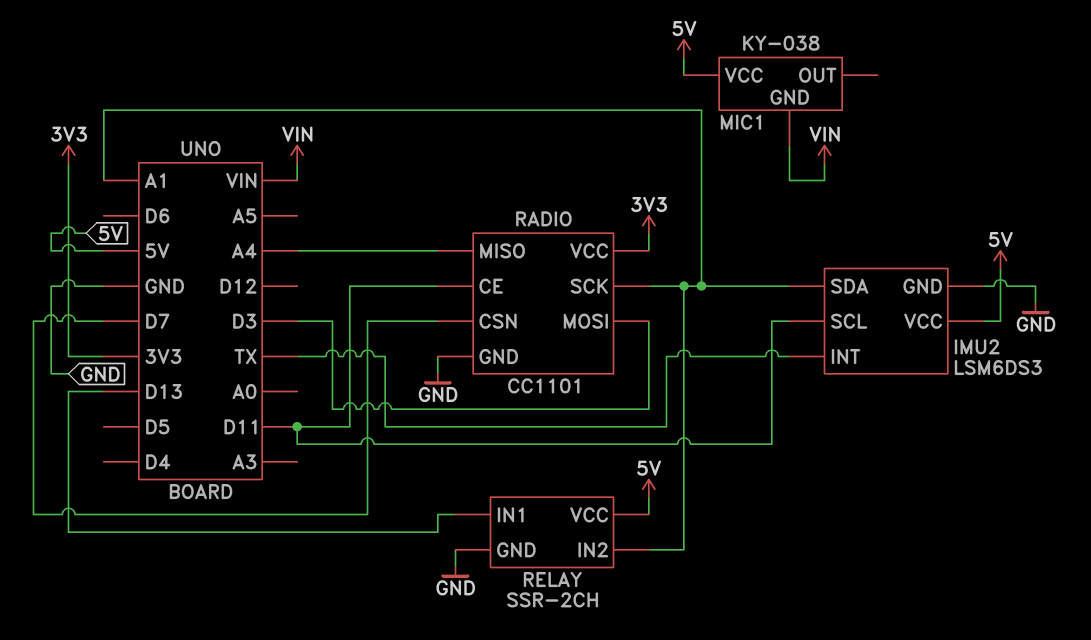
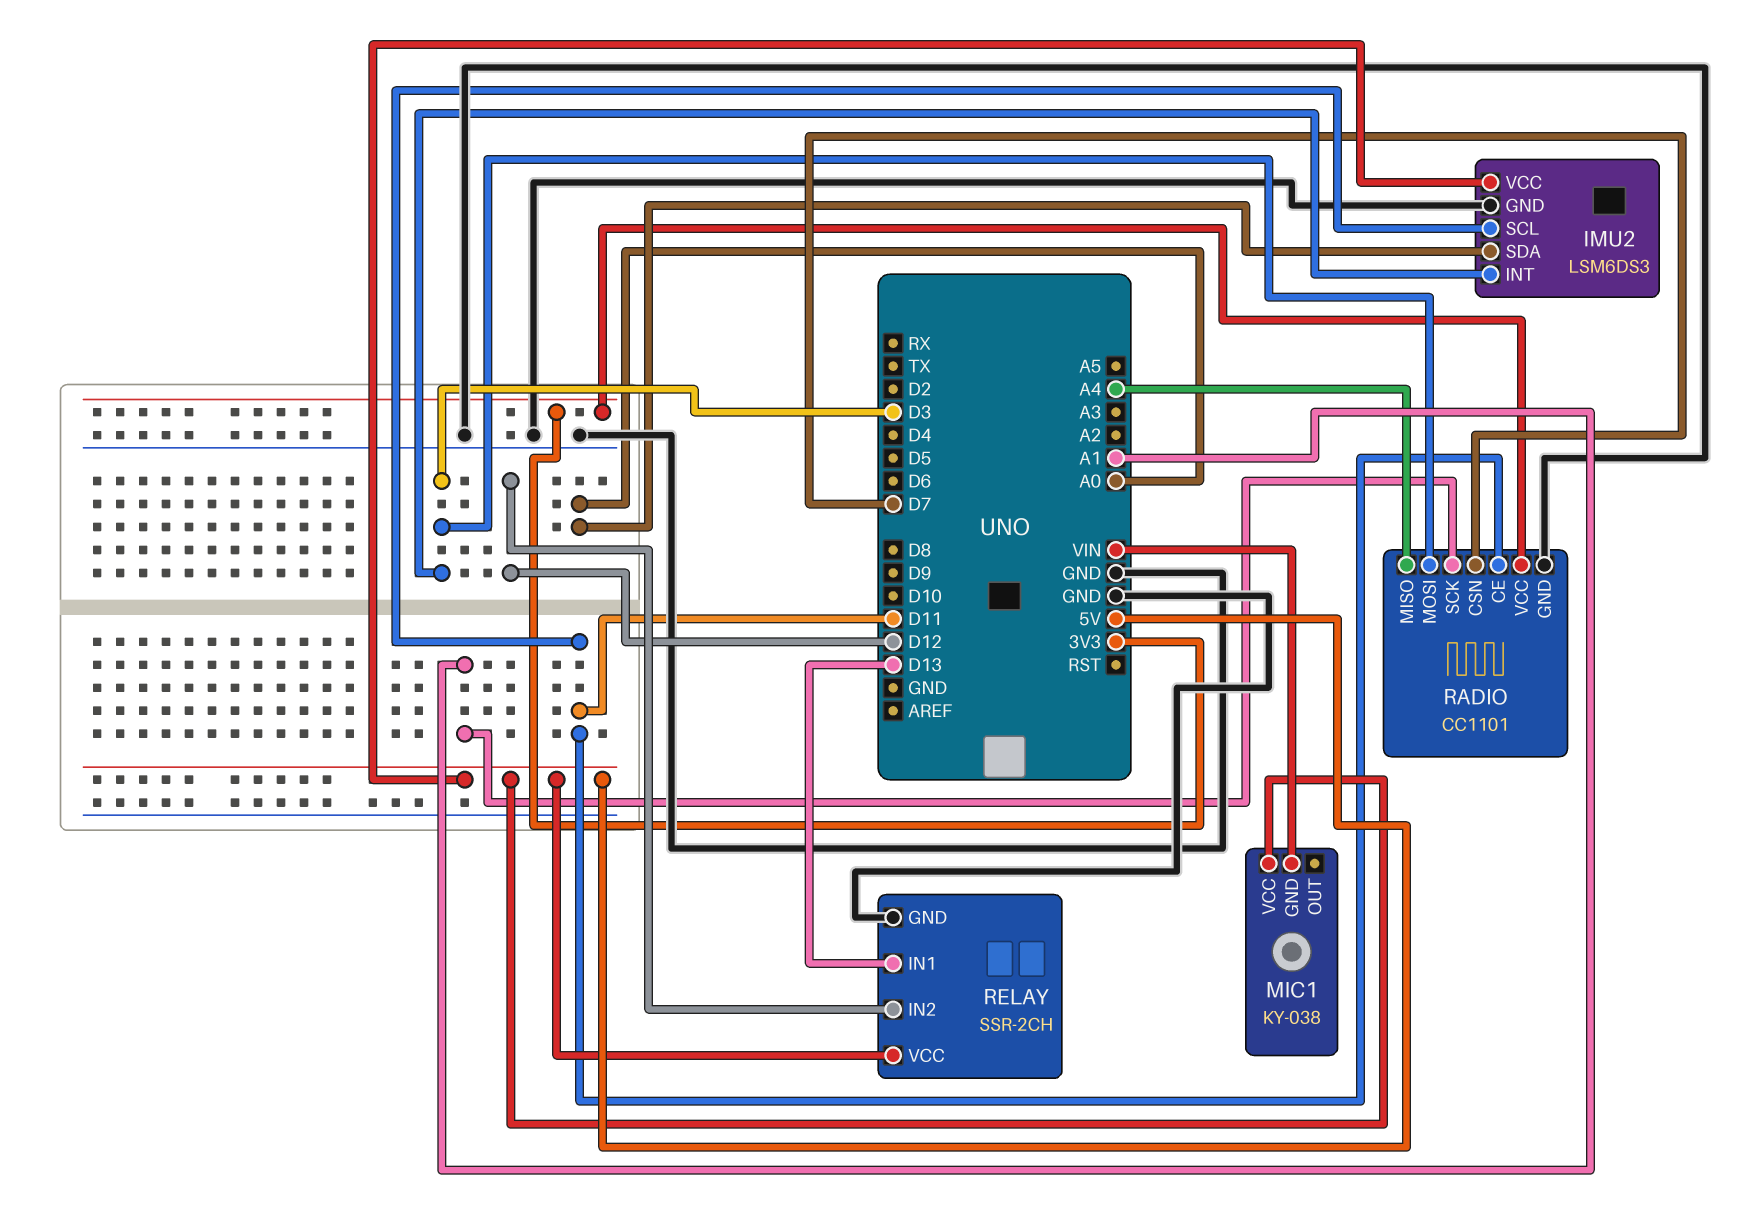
IMU2 pin INT: TX -> D3
IMU2 pin SDA: A1 -> A0
RELAY pin IN2: A1 -> D12

